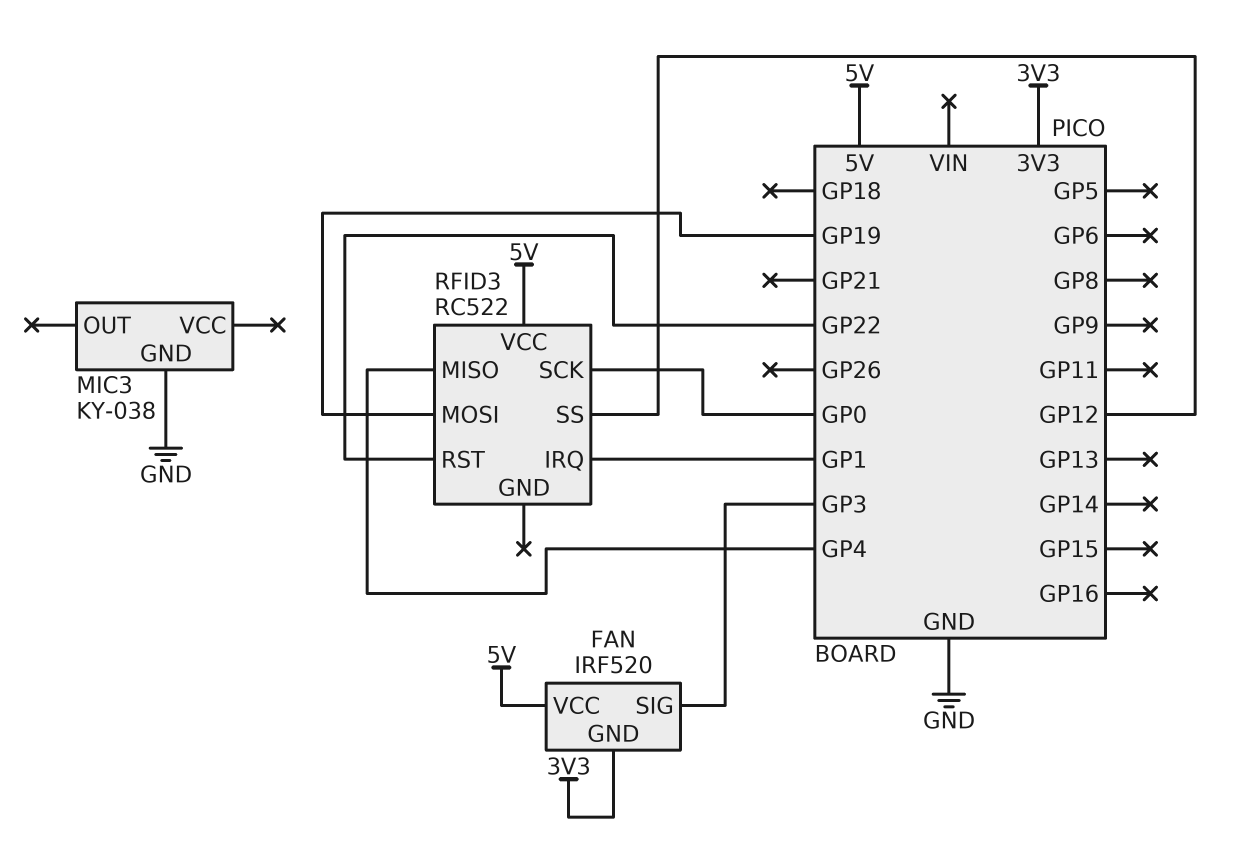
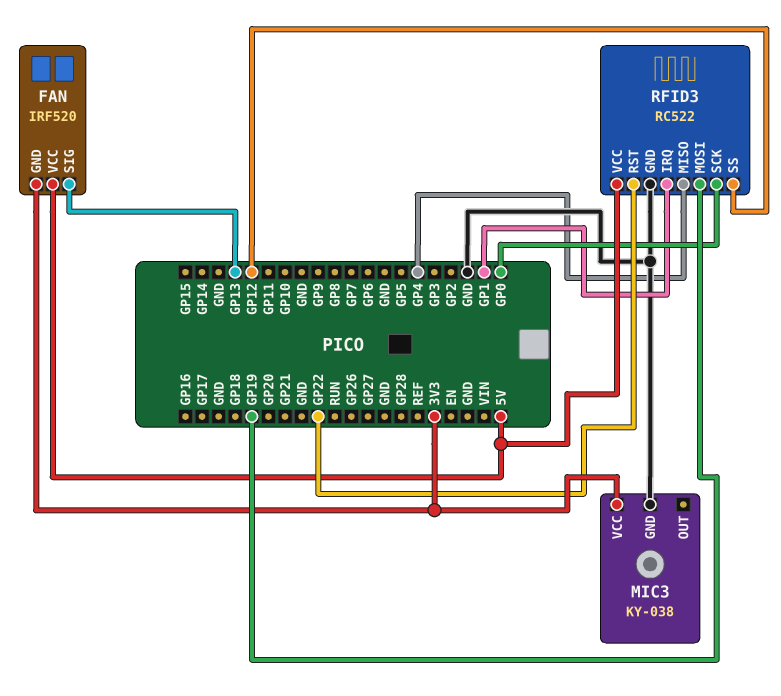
FAN pin SIG: GP3 -> GP13
MIC3 pin VCC: none -> 3V3
RFID3 pin GND: none -> GND

